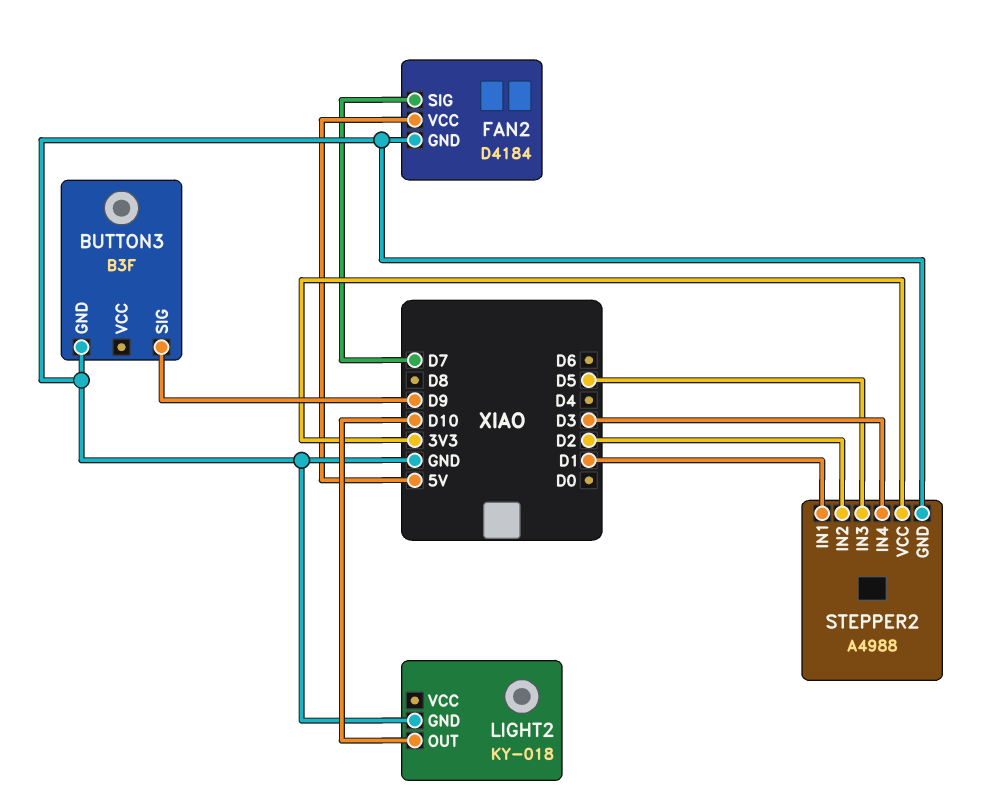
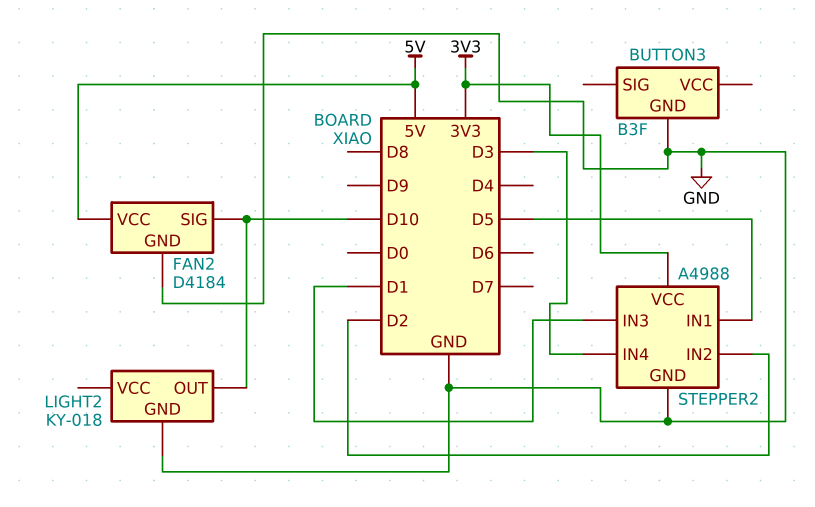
BUTTON3 pin SIG: D9 -> none
FAN2 pin SIG: D7 -> D10
STEPPER2 pin IN1: D1 -> D5
STEPPER2 pin IN3: D5 -> D1

